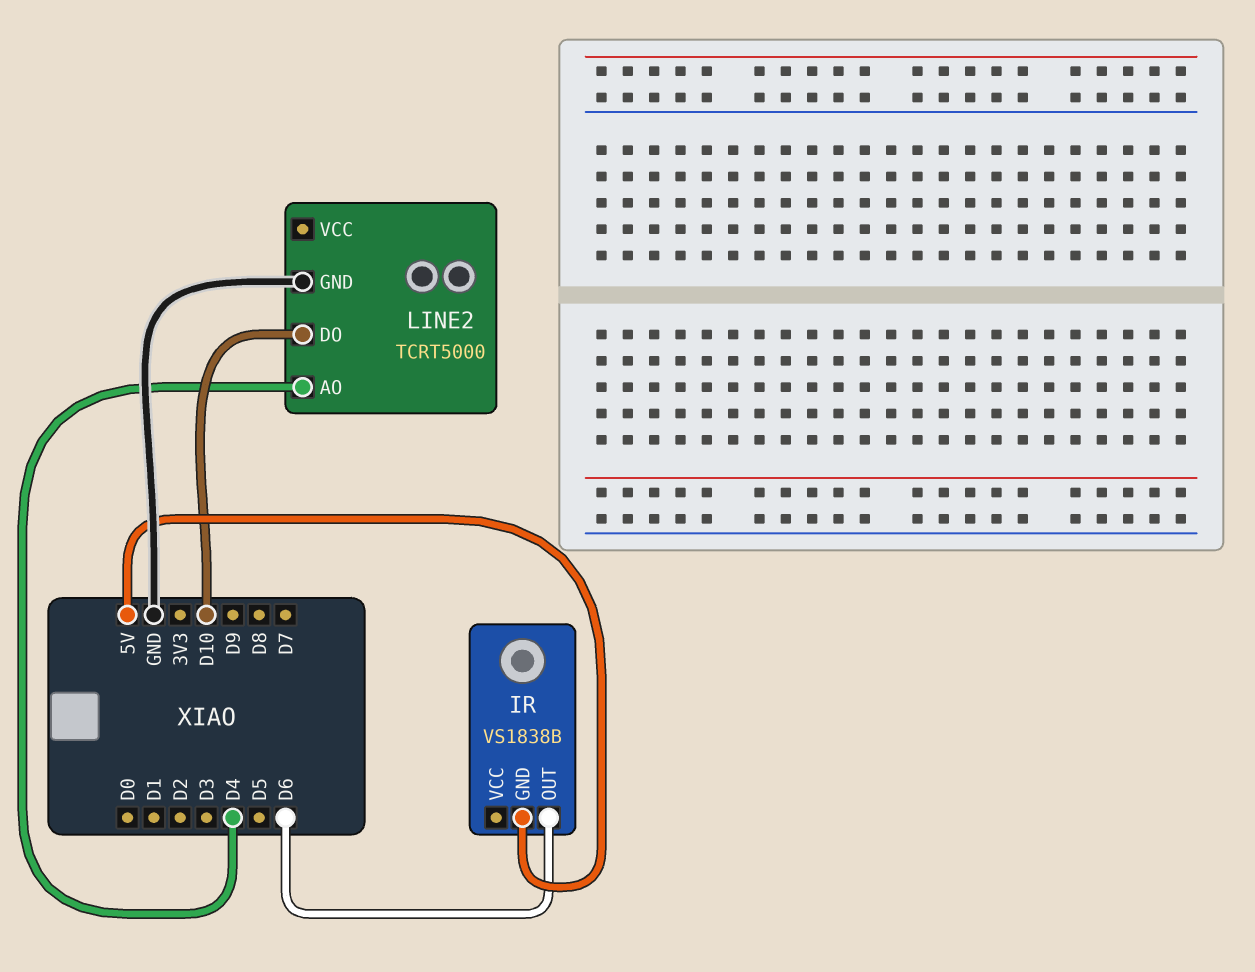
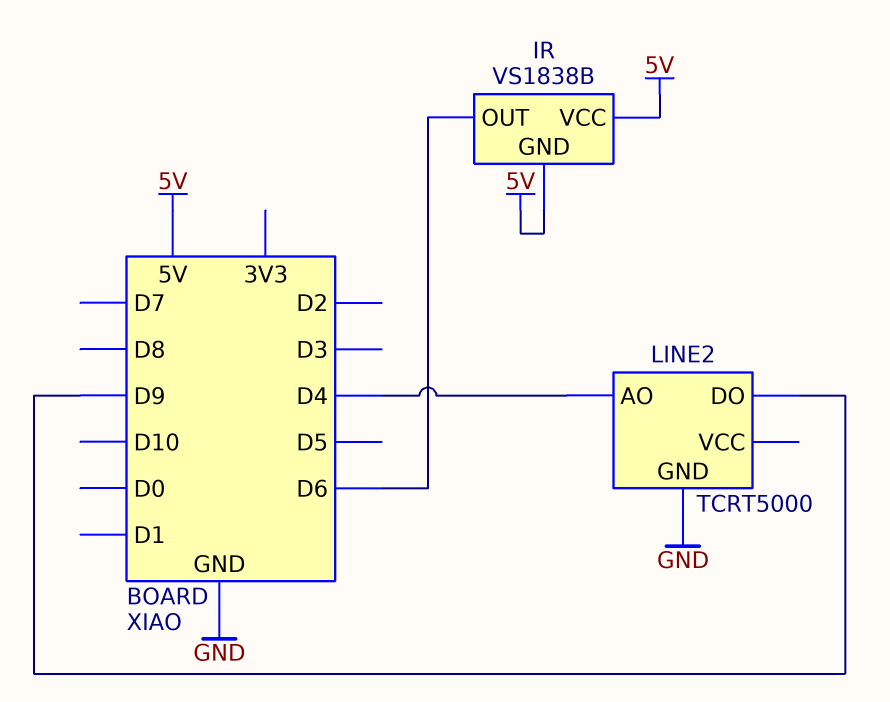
IR pin VCC: none -> 5V
LINE2 pin DO: D10 -> D9

